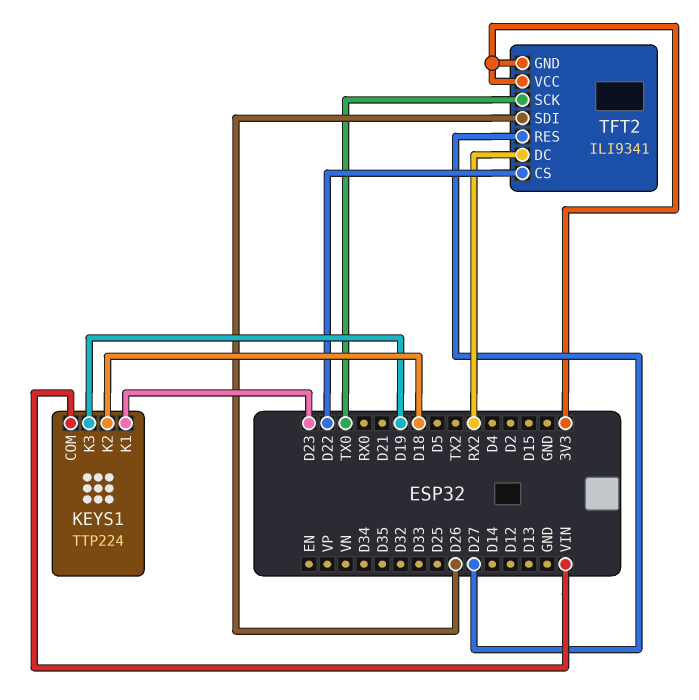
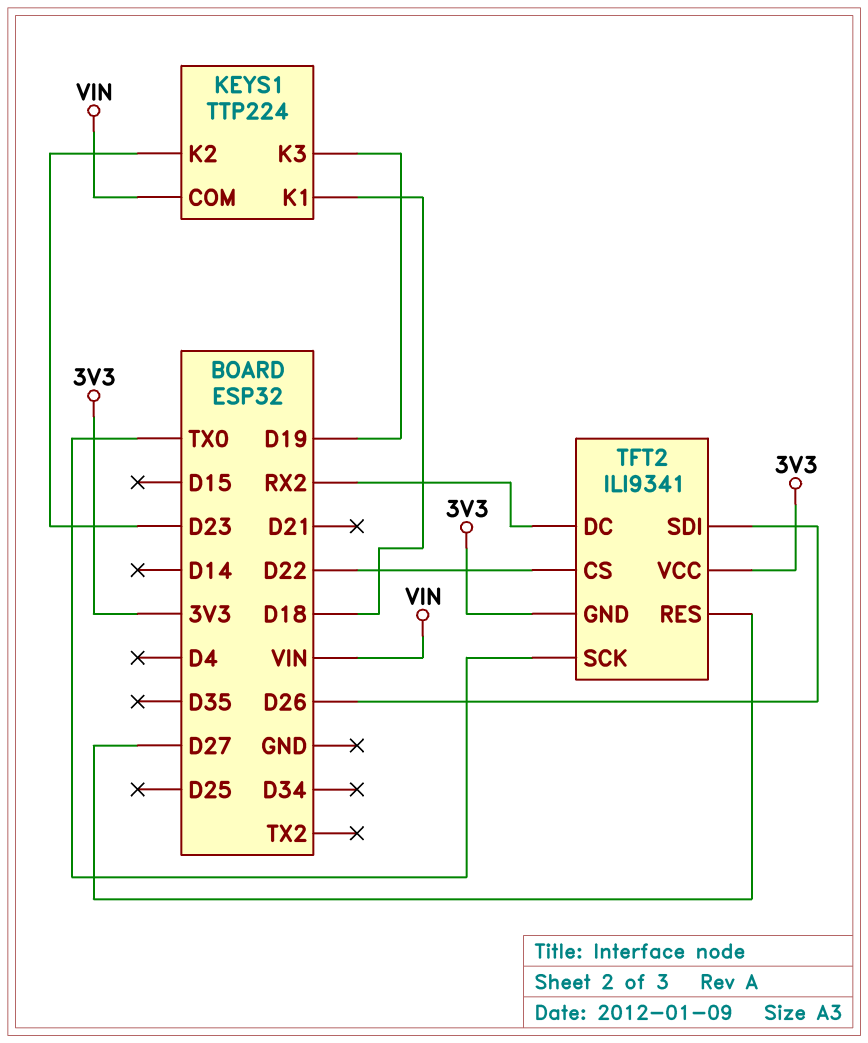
KEYS1 pin K1: D23 -> D18
KEYS1 pin K2: D18 -> D23

